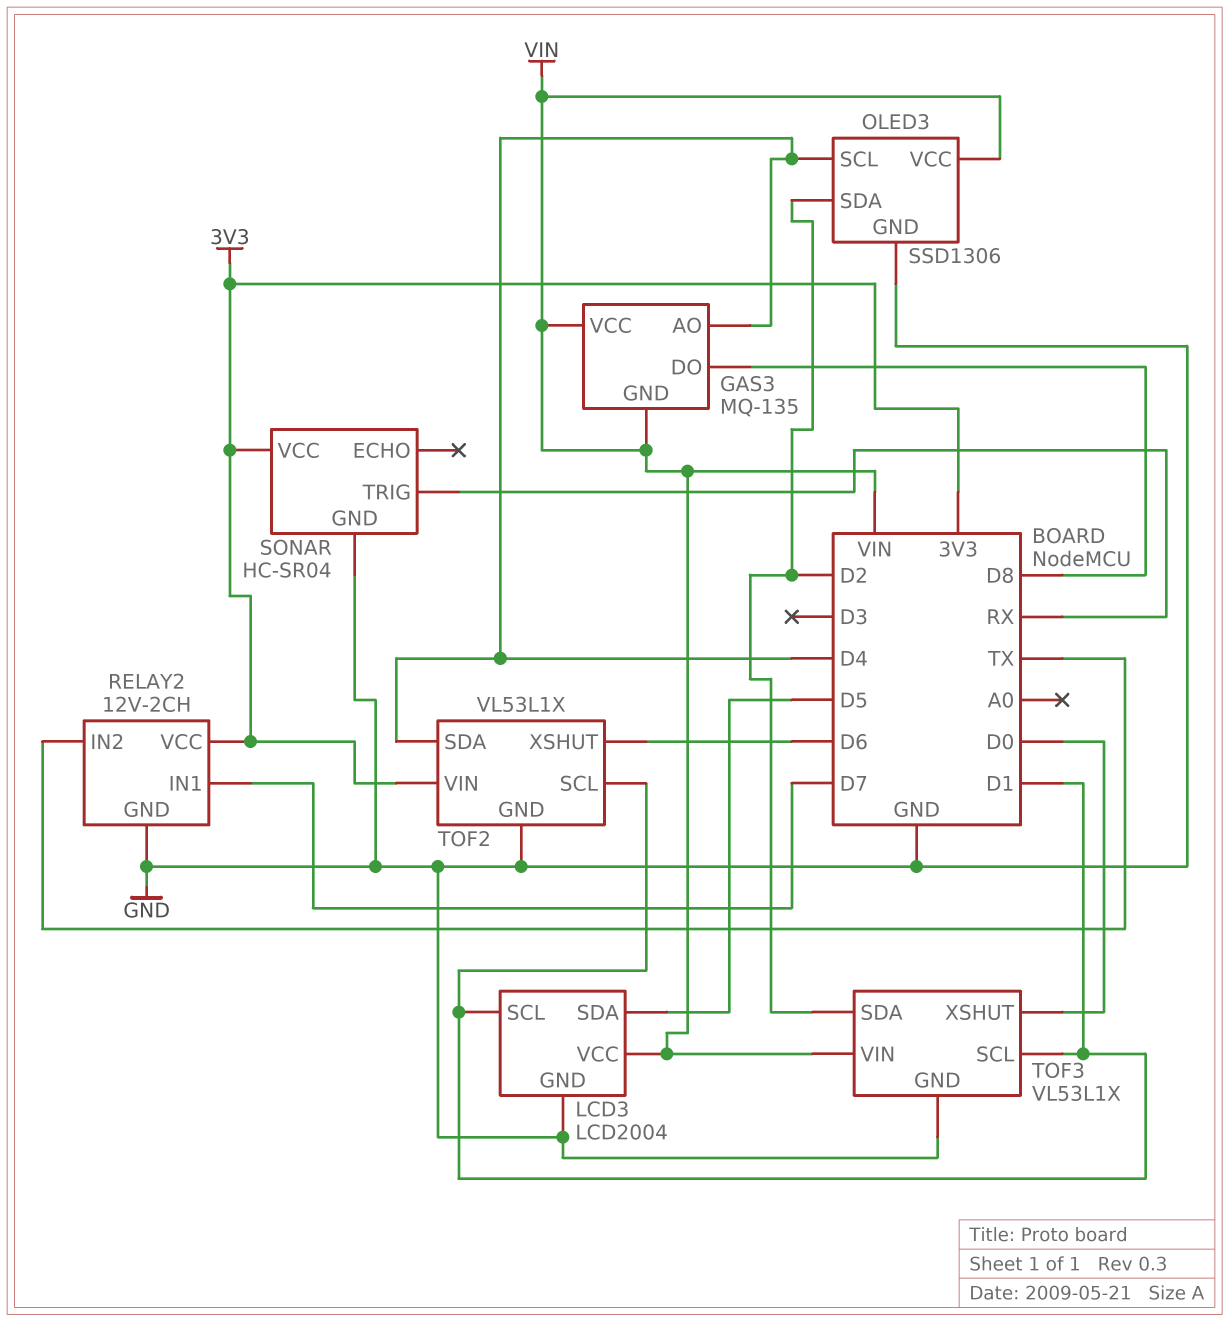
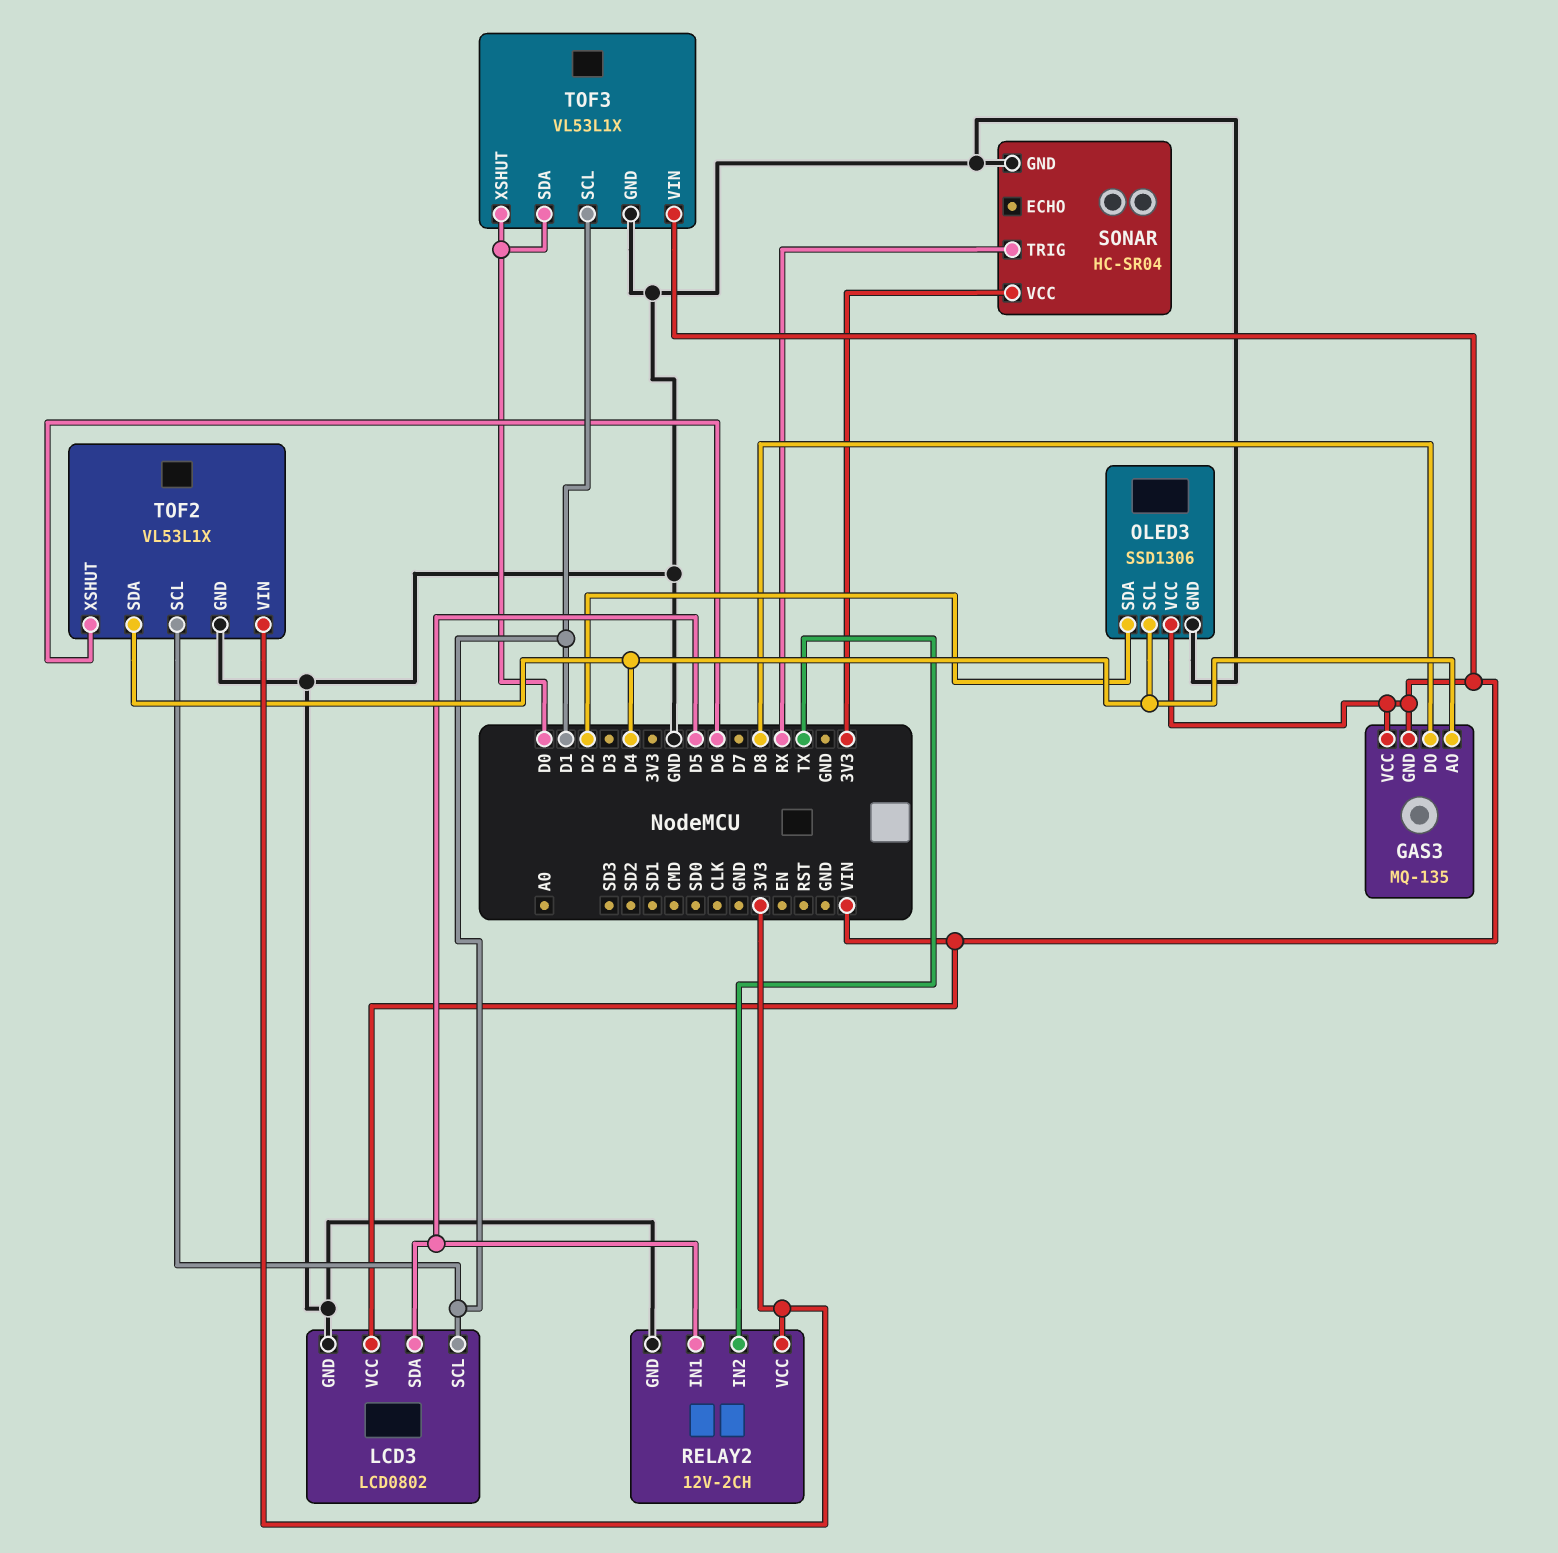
LCD3: LCD2004 -> LCD0802
RELAY2 pin IN1: D7 -> D5
TOF3 pin SDA: D2 -> D0

